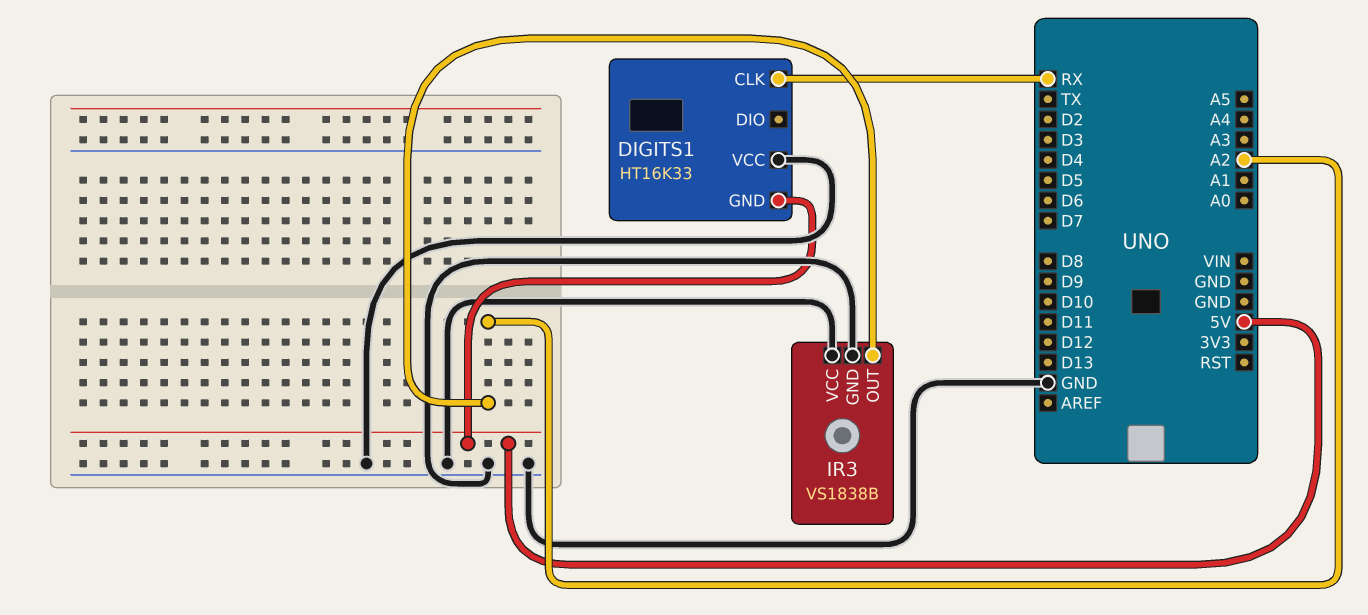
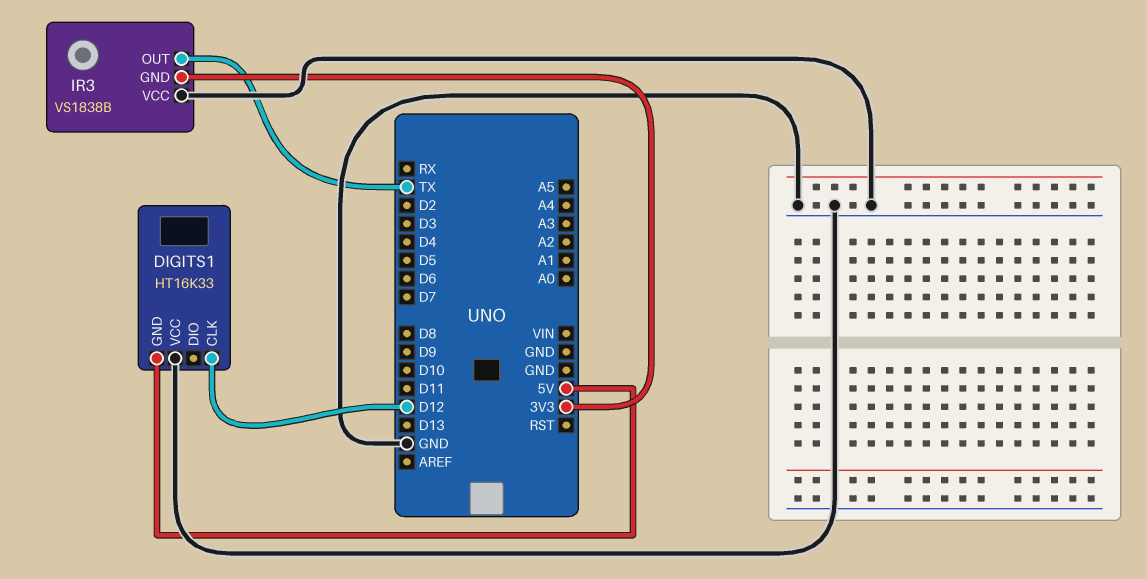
DIGITS1 pin CLK: RX -> D12
IR3 pin GND: GND -> 3V3
IR3 pin OUT: A2 -> TX

